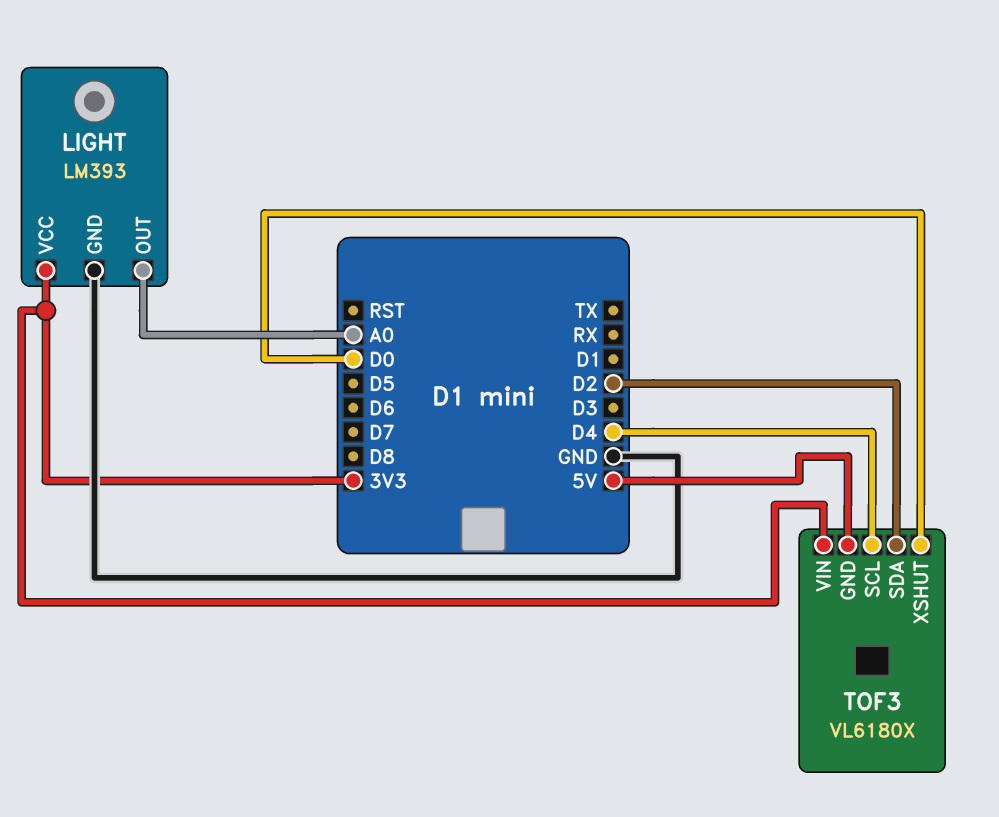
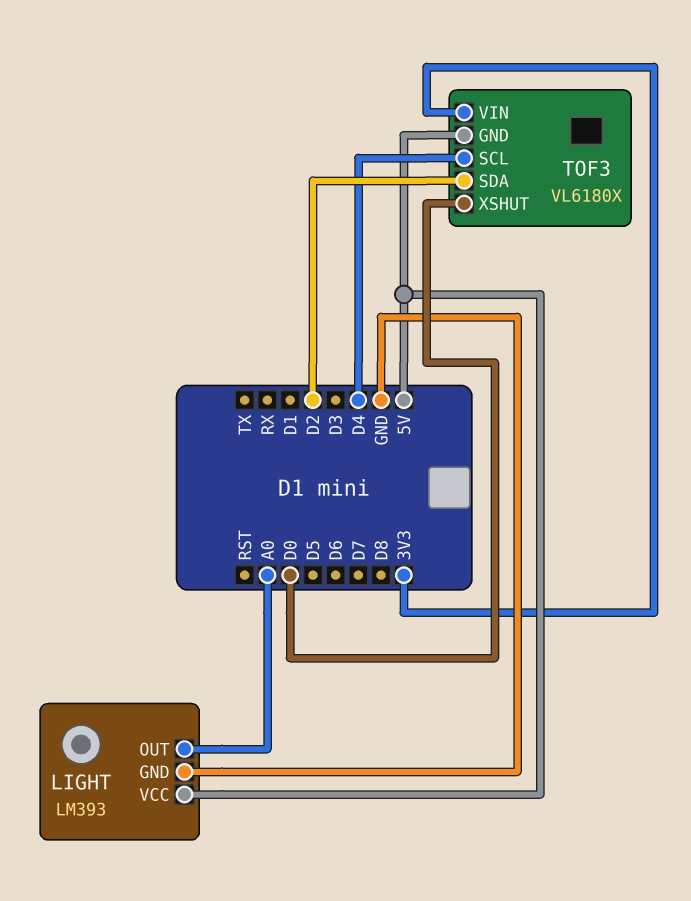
LIGHT pin VCC: 3V3 -> 5V

